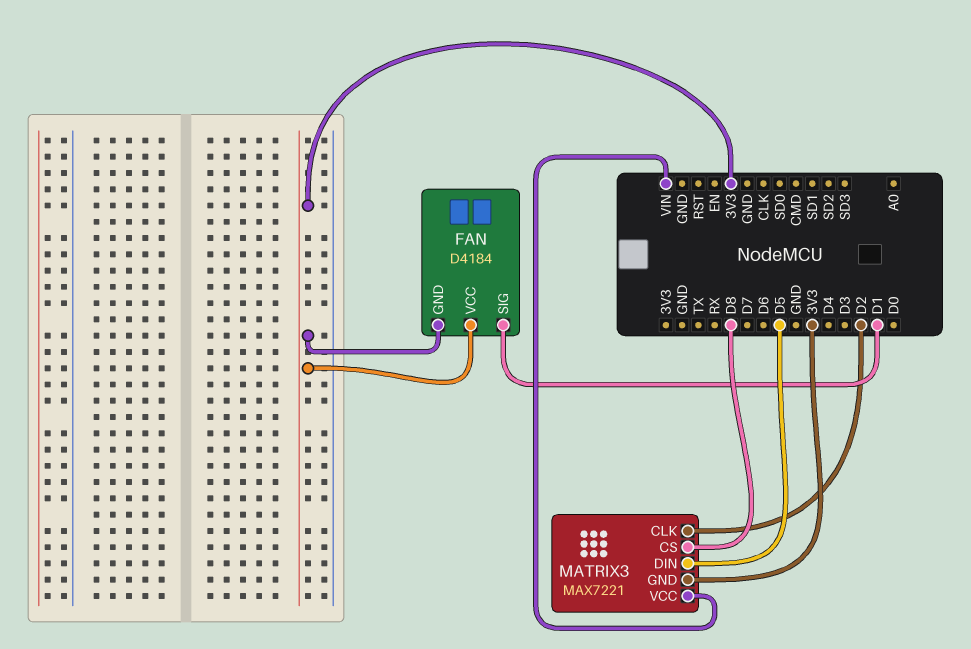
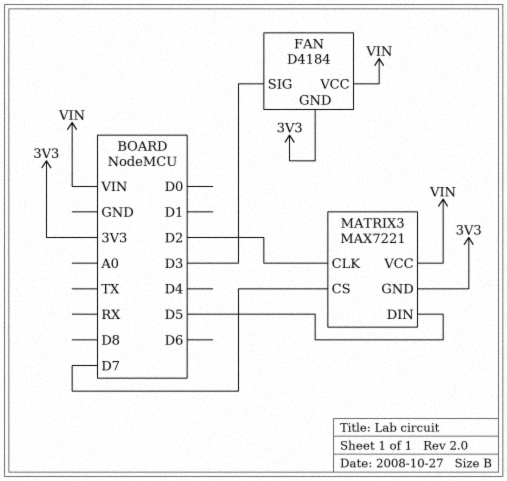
FAN pin SIG: D1 -> D3
FAN pin VCC: 3V3 -> VIN
MATRIX3 pin CS: D8 -> D7

